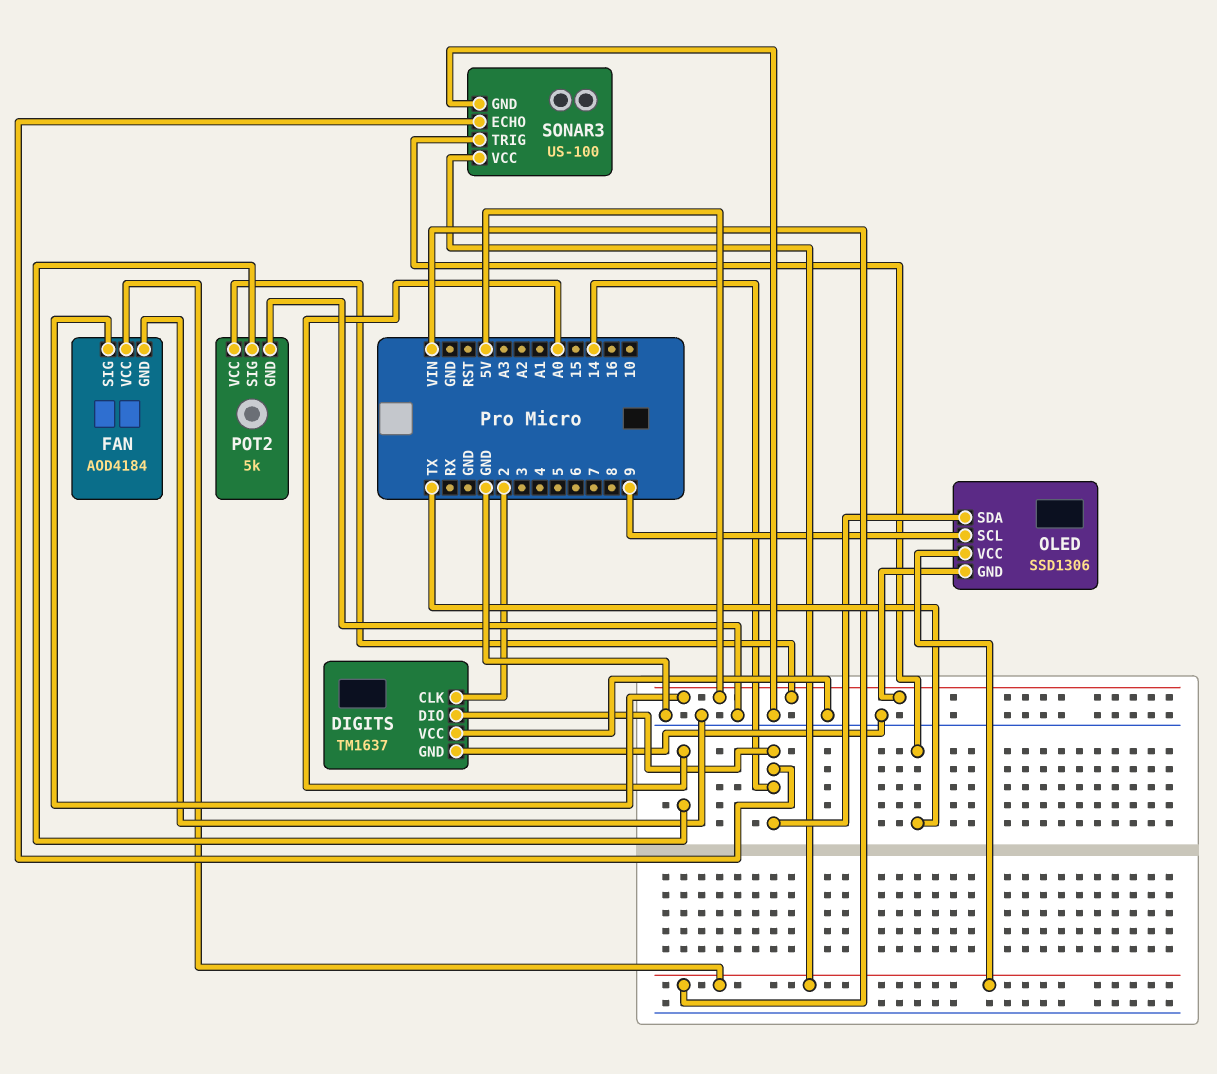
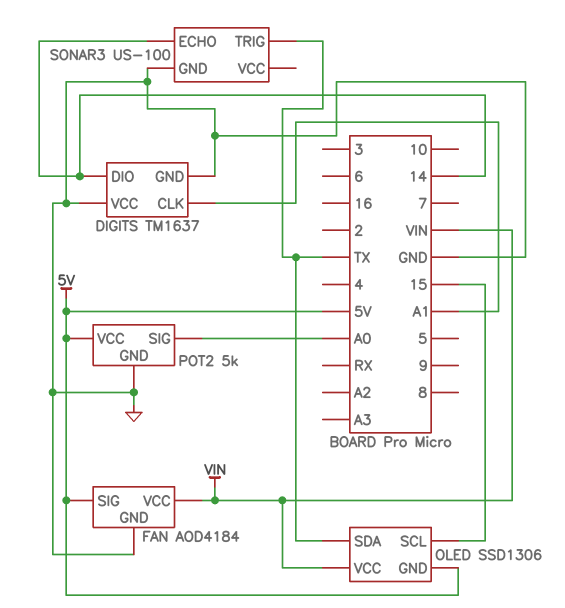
DIGITS pin CLK: 2 -> A1
OLED pin SCL: 9 -> 15
OLED pin SDA: 14 -> TX
SONAR3 pin VCC: VIN -> none

